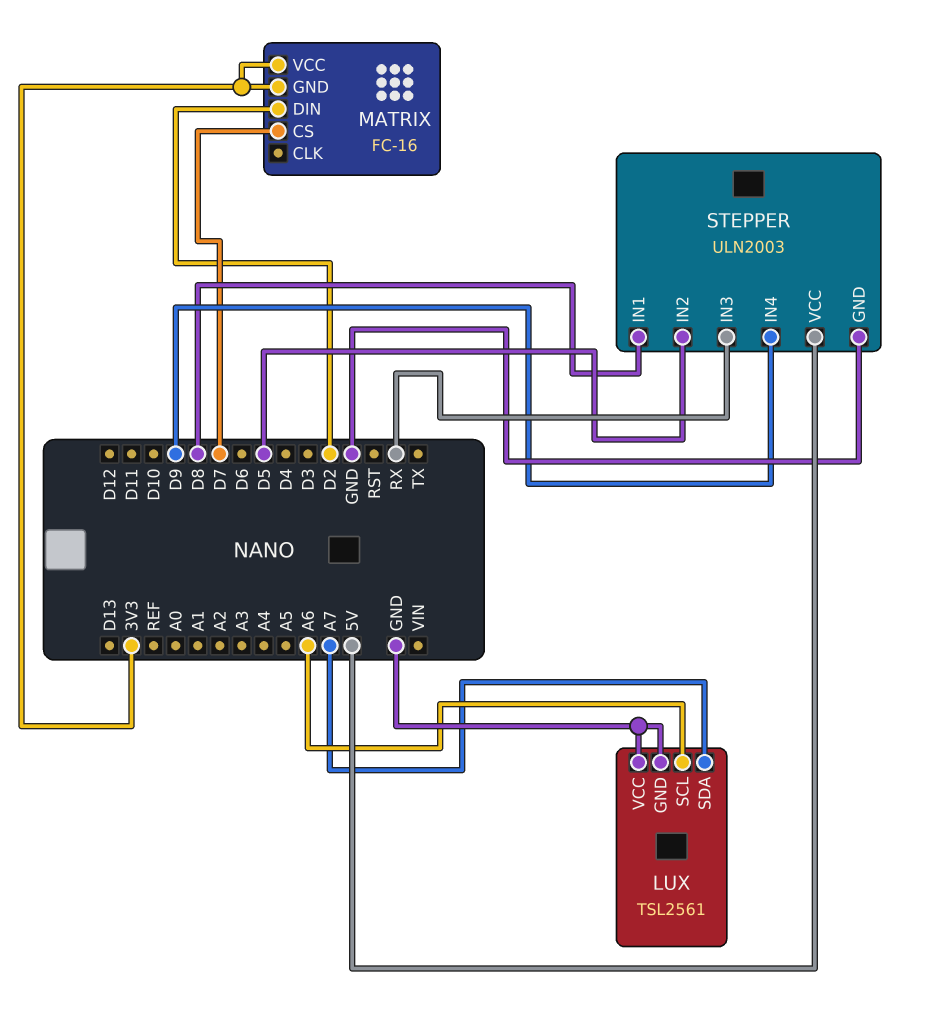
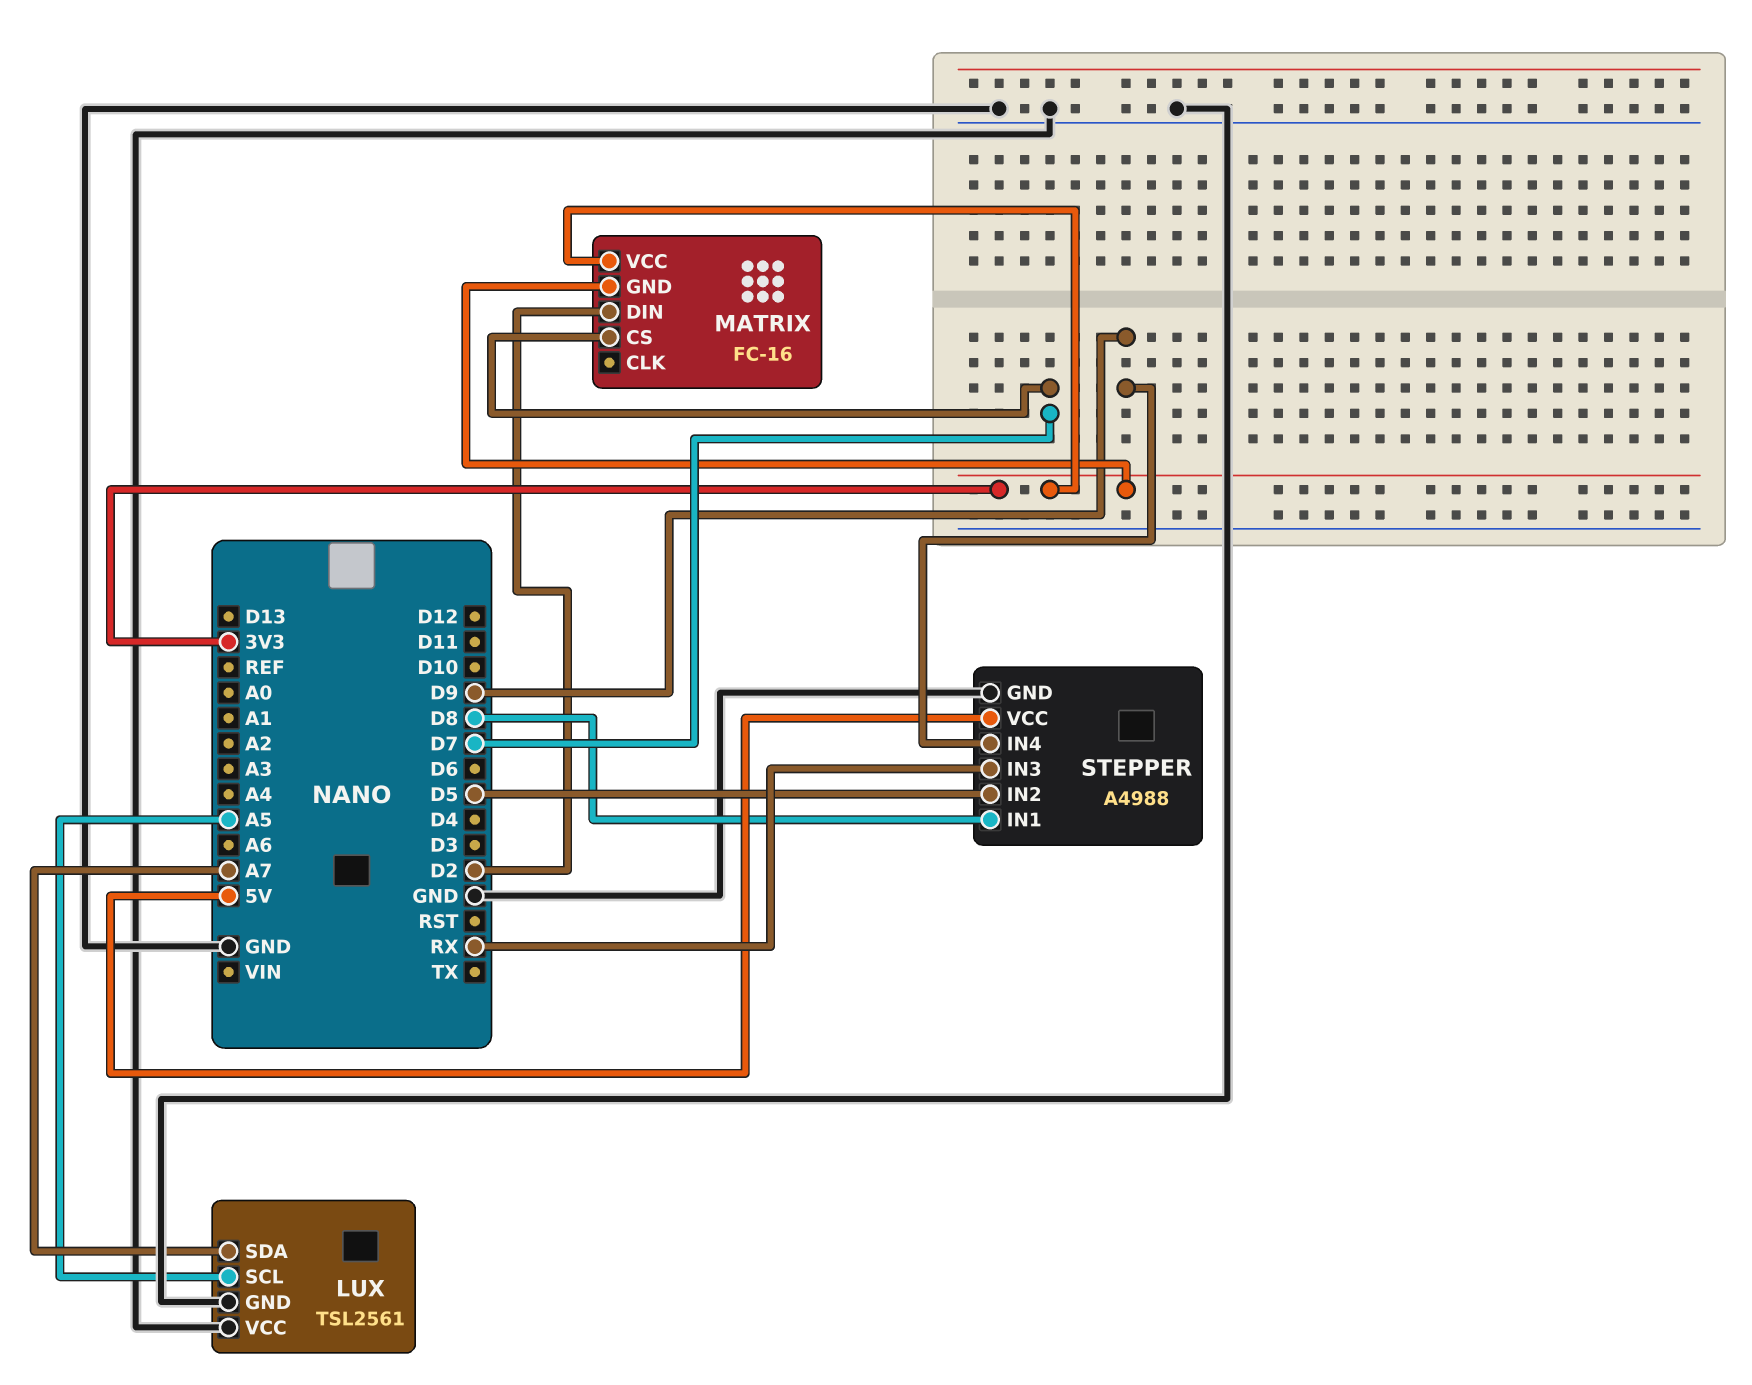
LUX pin SCL: A6 -> A5
STEPPER: ULN2003 -> A4988

